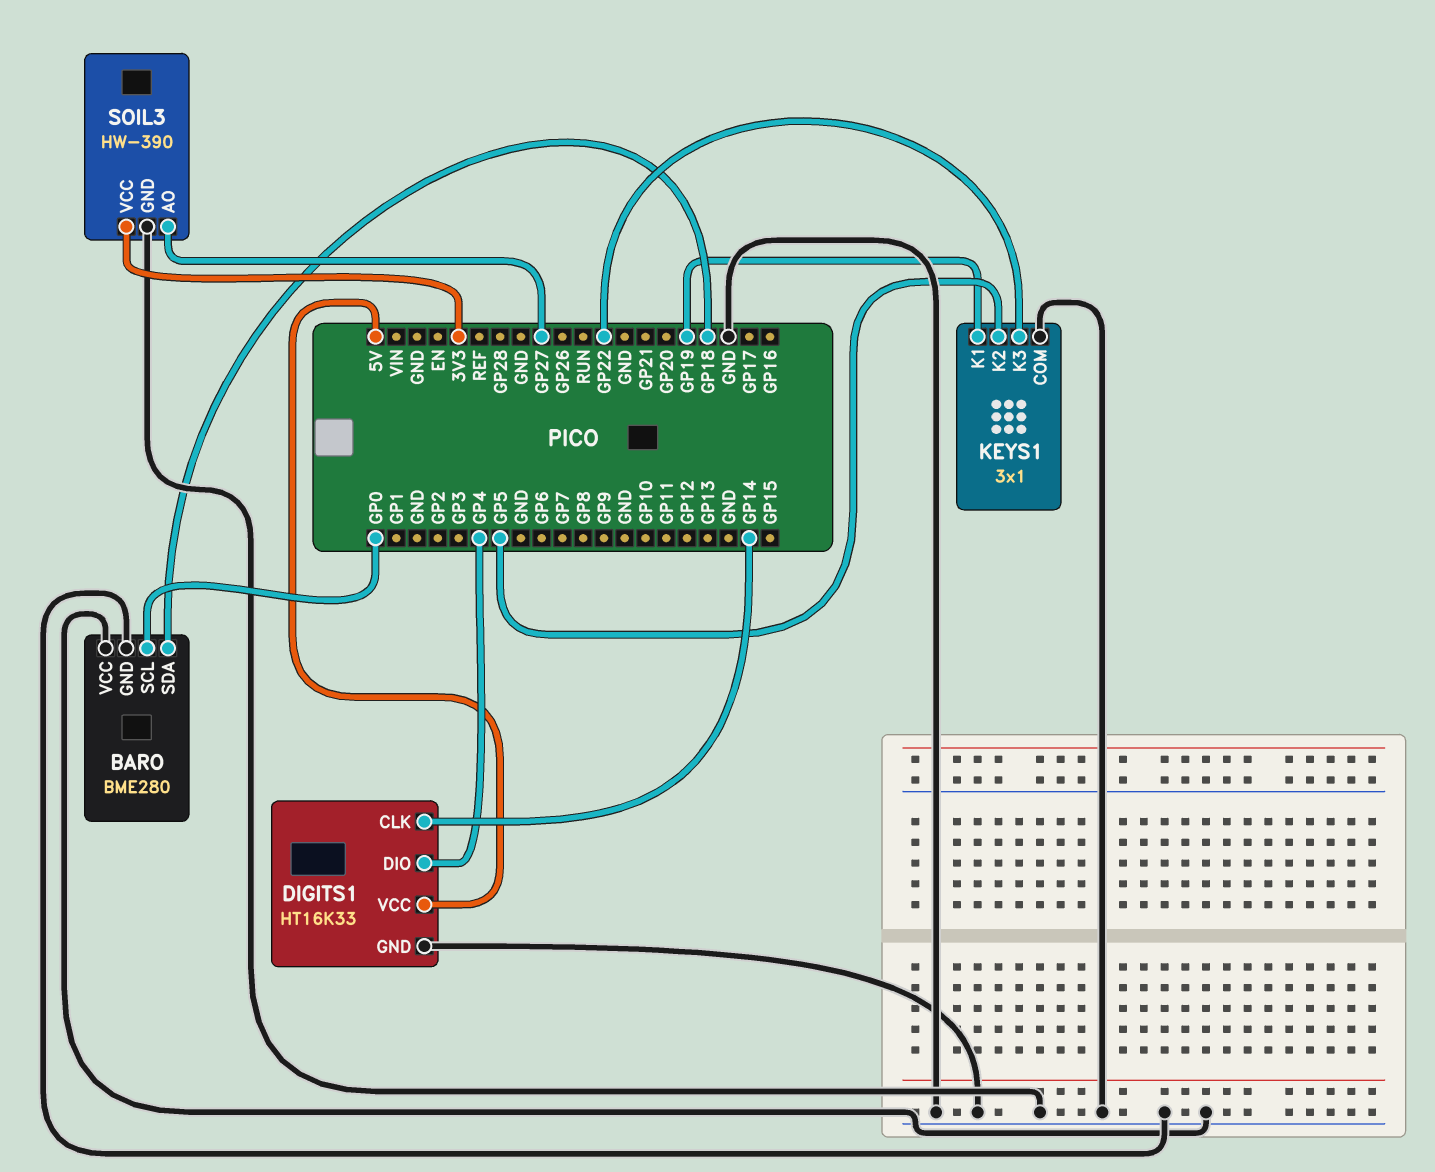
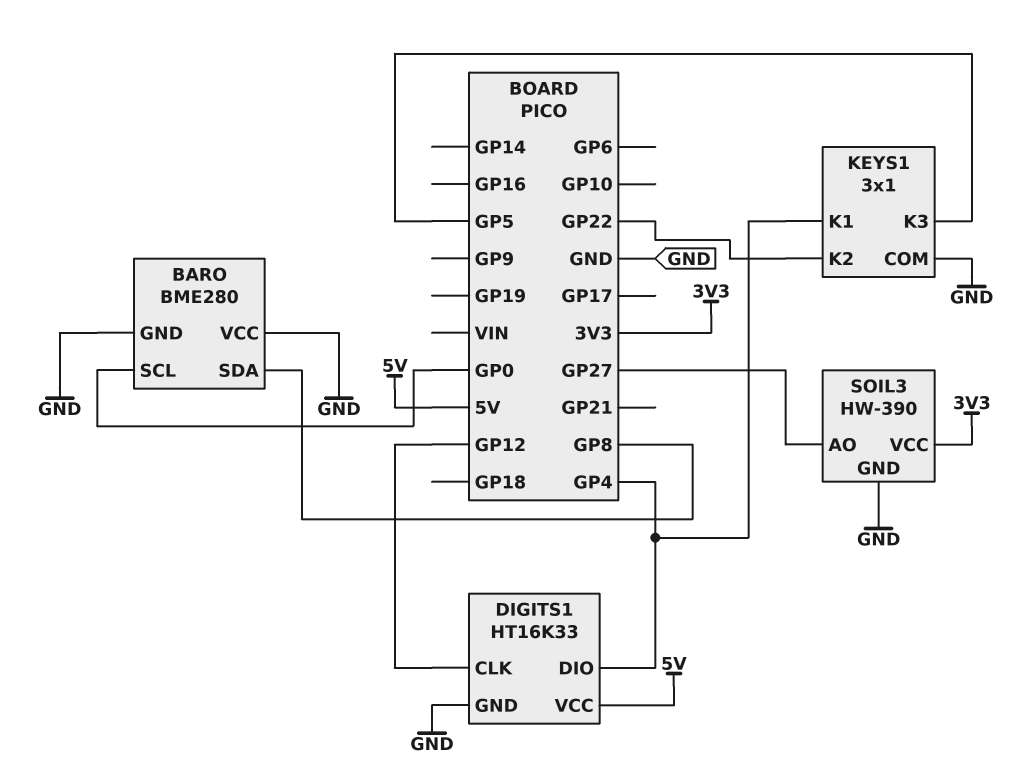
BARO pin SDA: GP18 -> GP8
DIGITS1 pin CLK: GP14 -> GP12
KEYS1 pin K1: GP19 -> GP4
KEYS1 pin K2: GP5 -> GP22
KEYS1 pin K3: GP22 -> GP5

